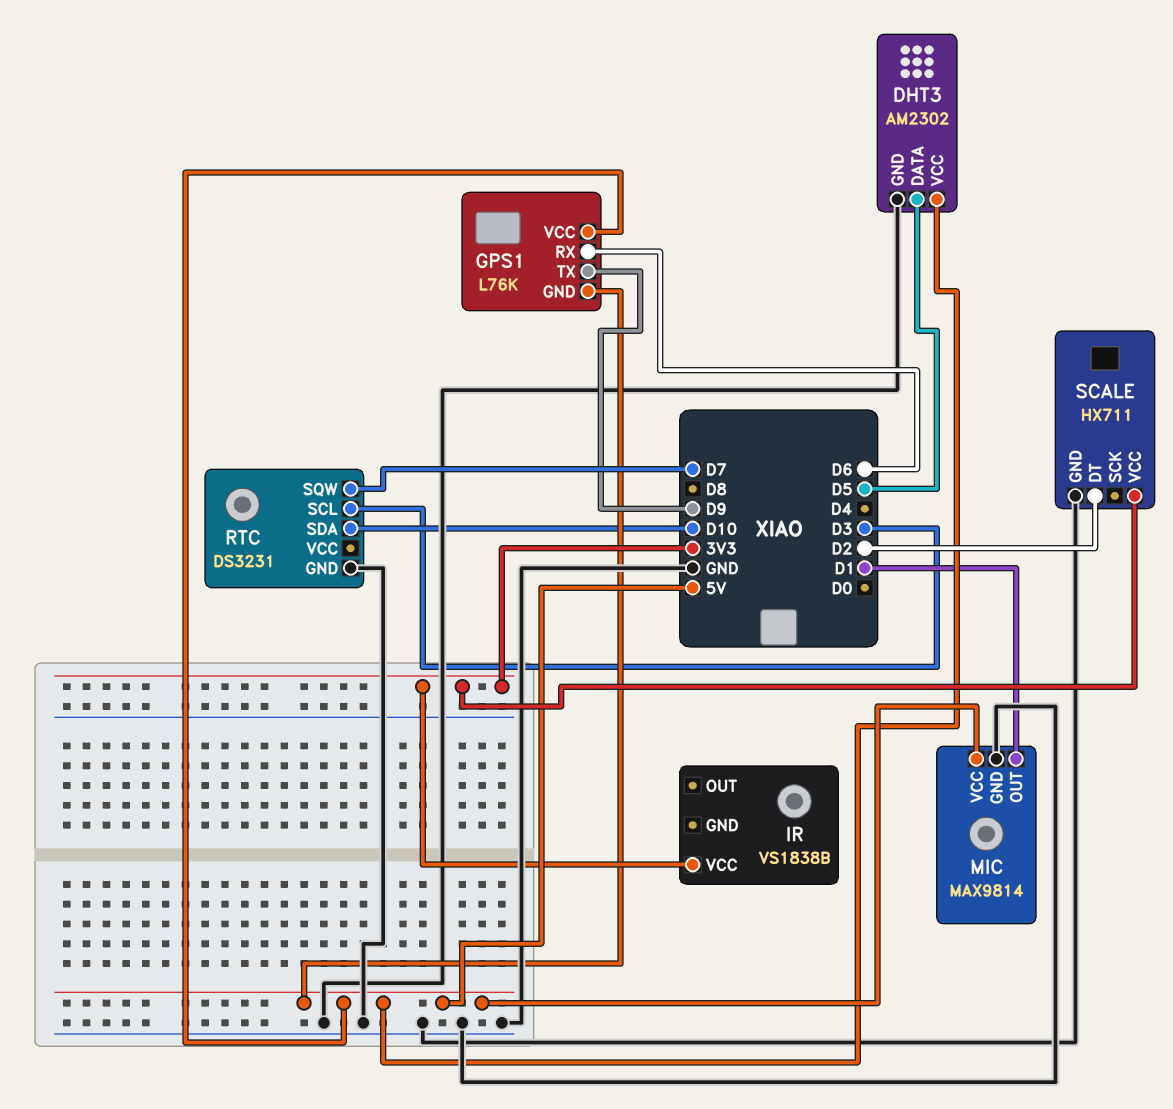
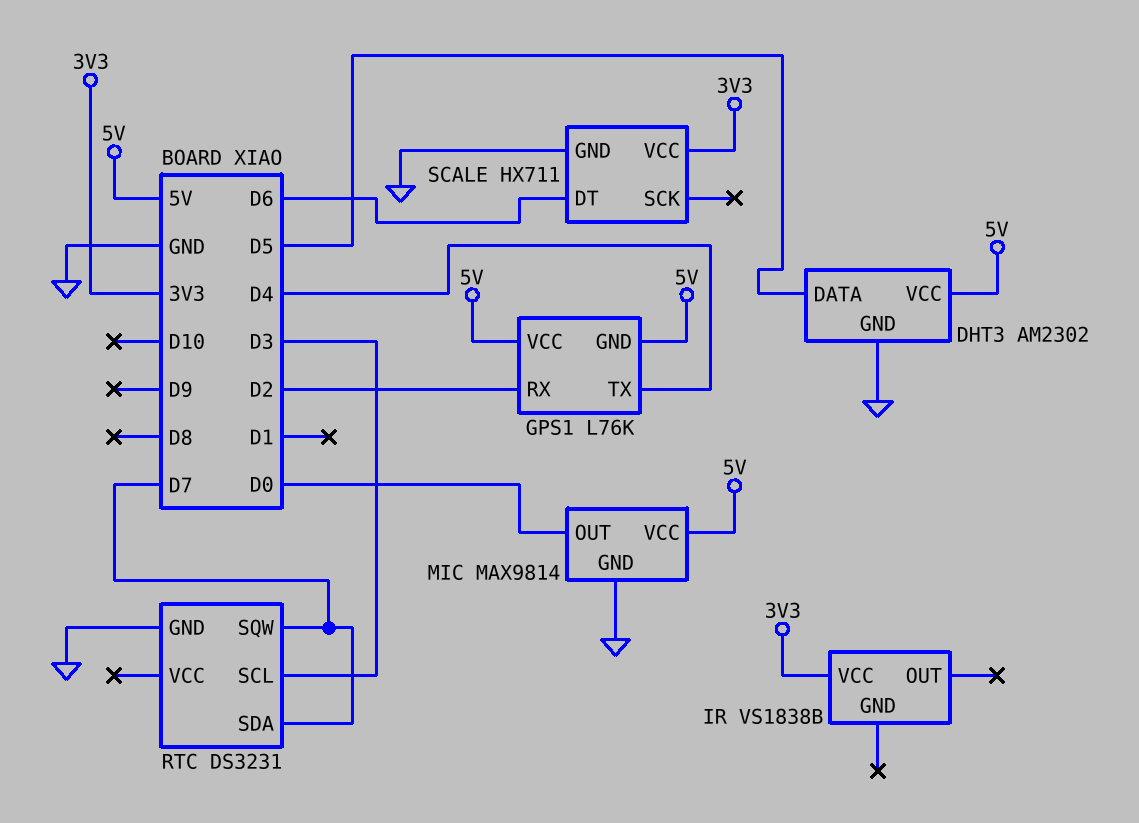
GPS1 pin RX: D6 -> D2
GPS1 pin TX: D9 -> D4
MIC pin OUT: D1 -> D0
RTC pin SDA: D10 -> D7
SCALE pin DT: D2 -> D6

